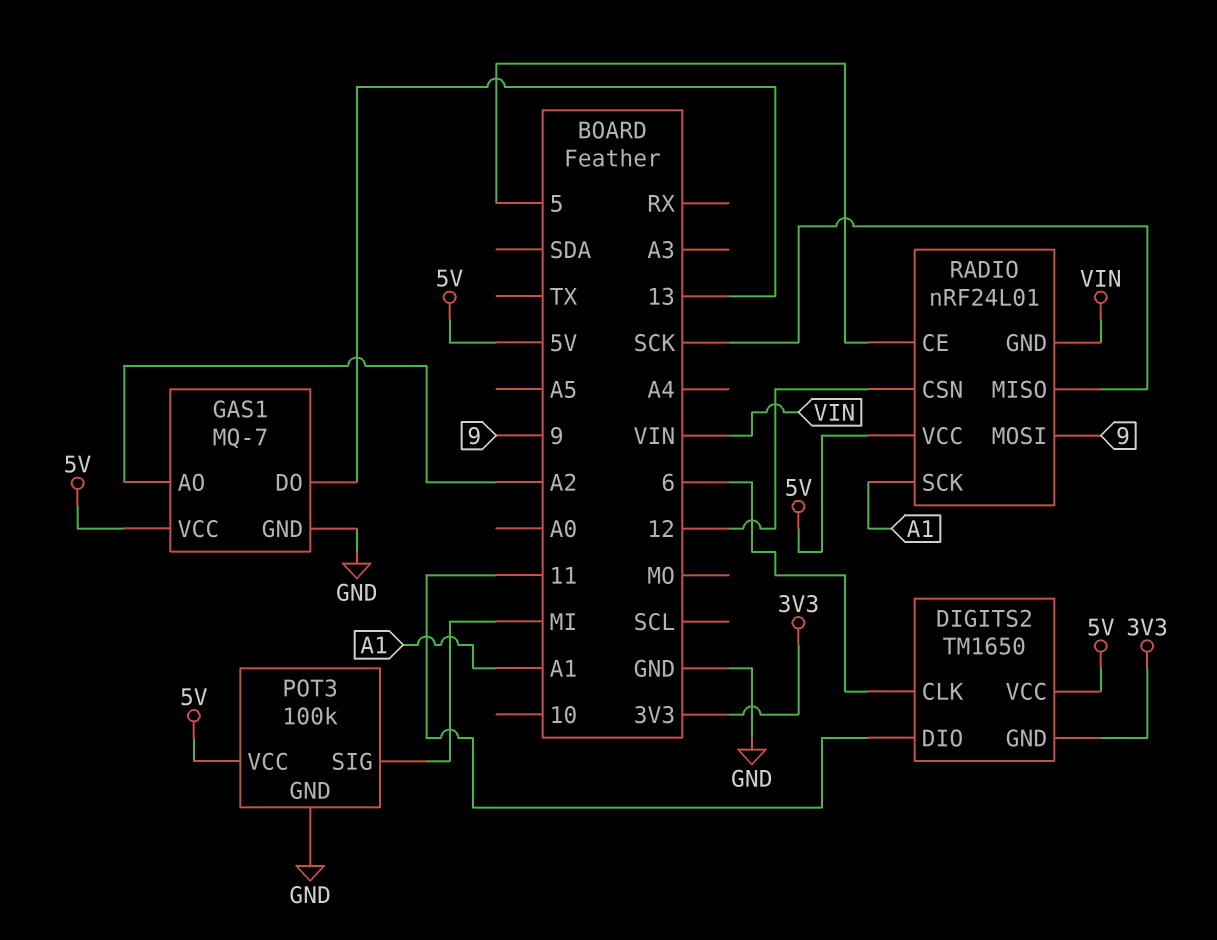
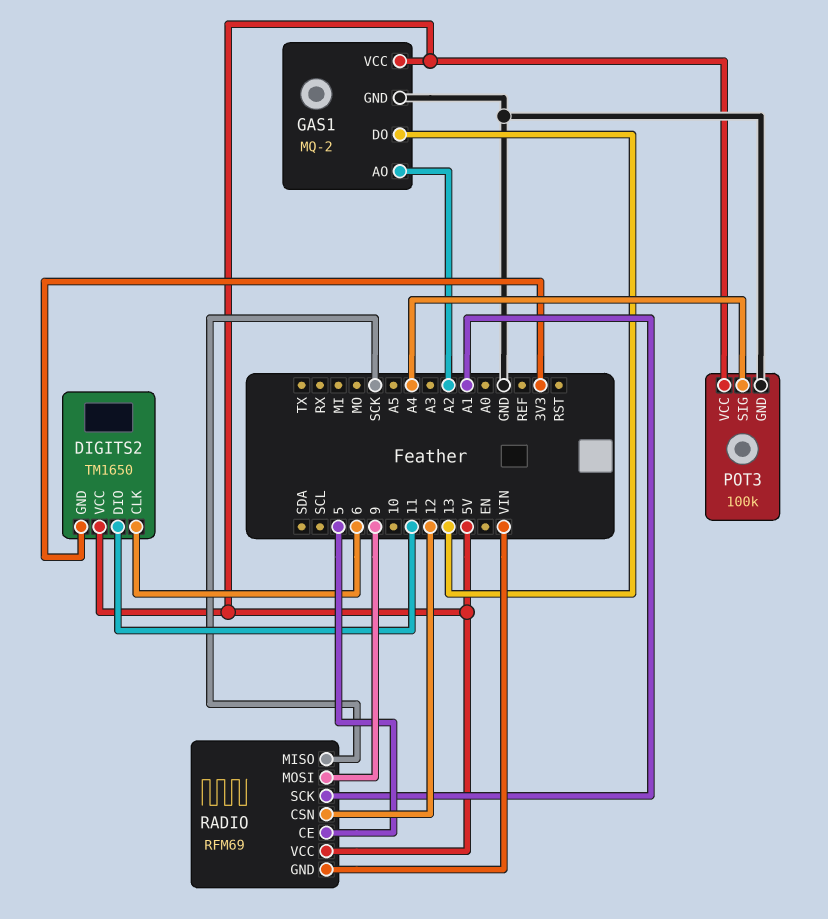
GAS1: MQ-7 -> MQ-2
POT3 pin SIG: MI -> A4
RADIO: nRF24L01 -> RFM69

